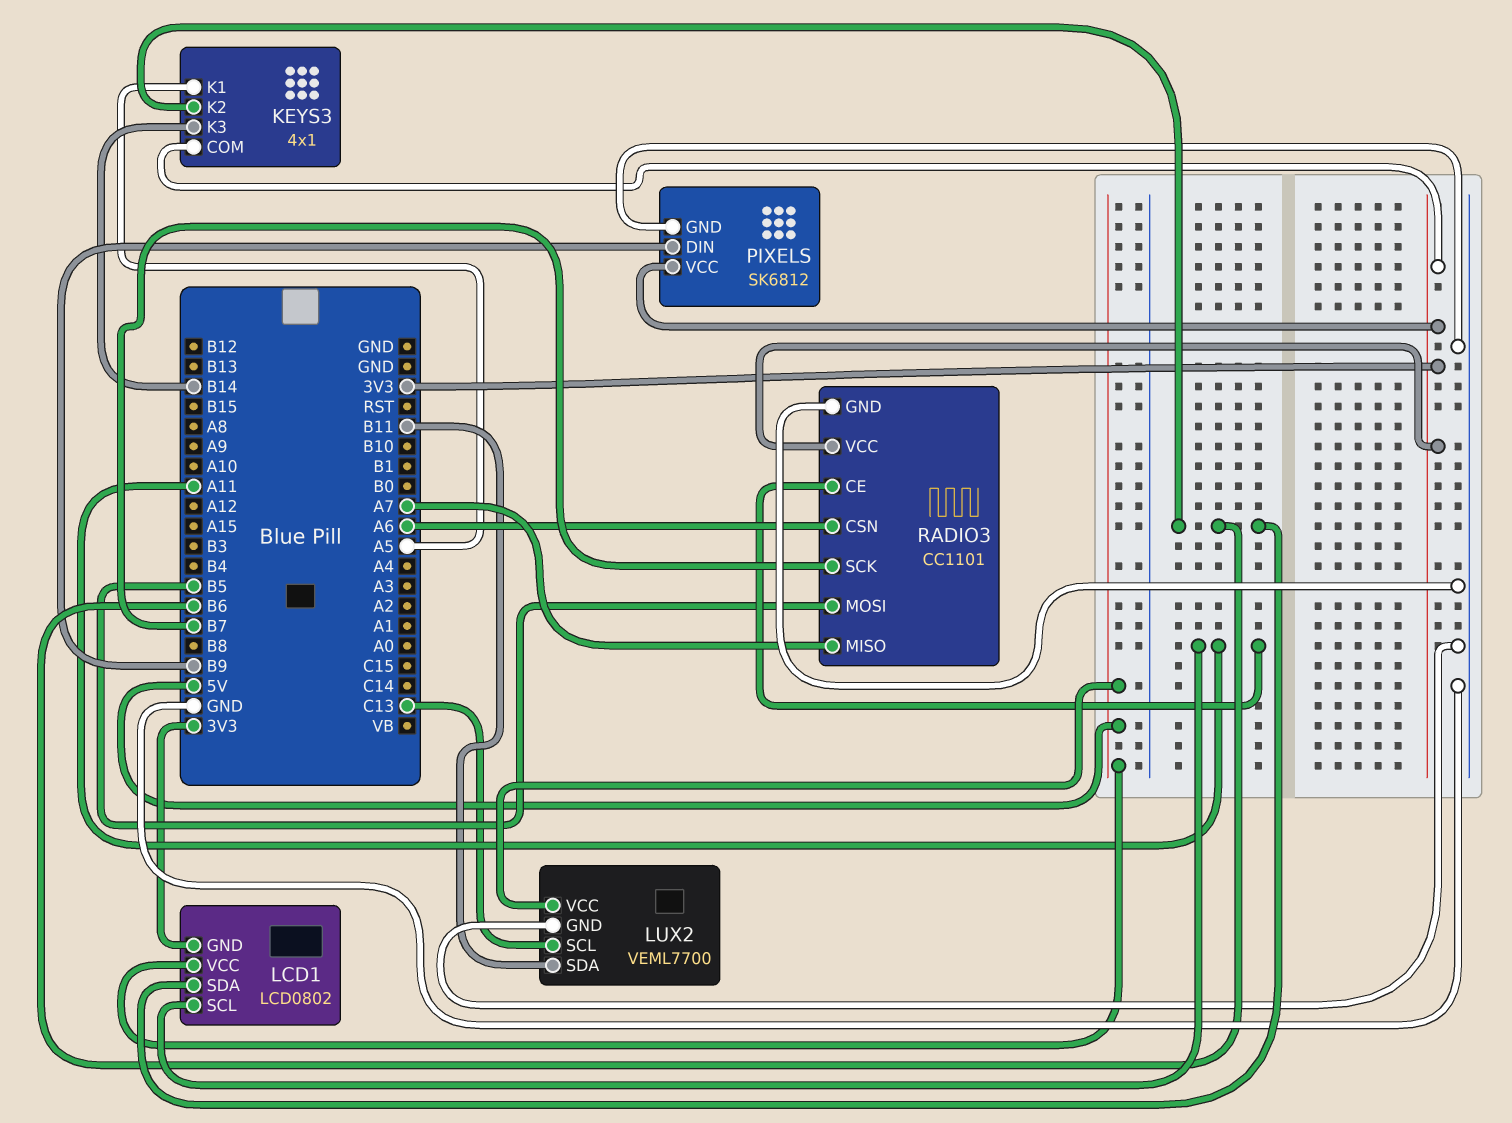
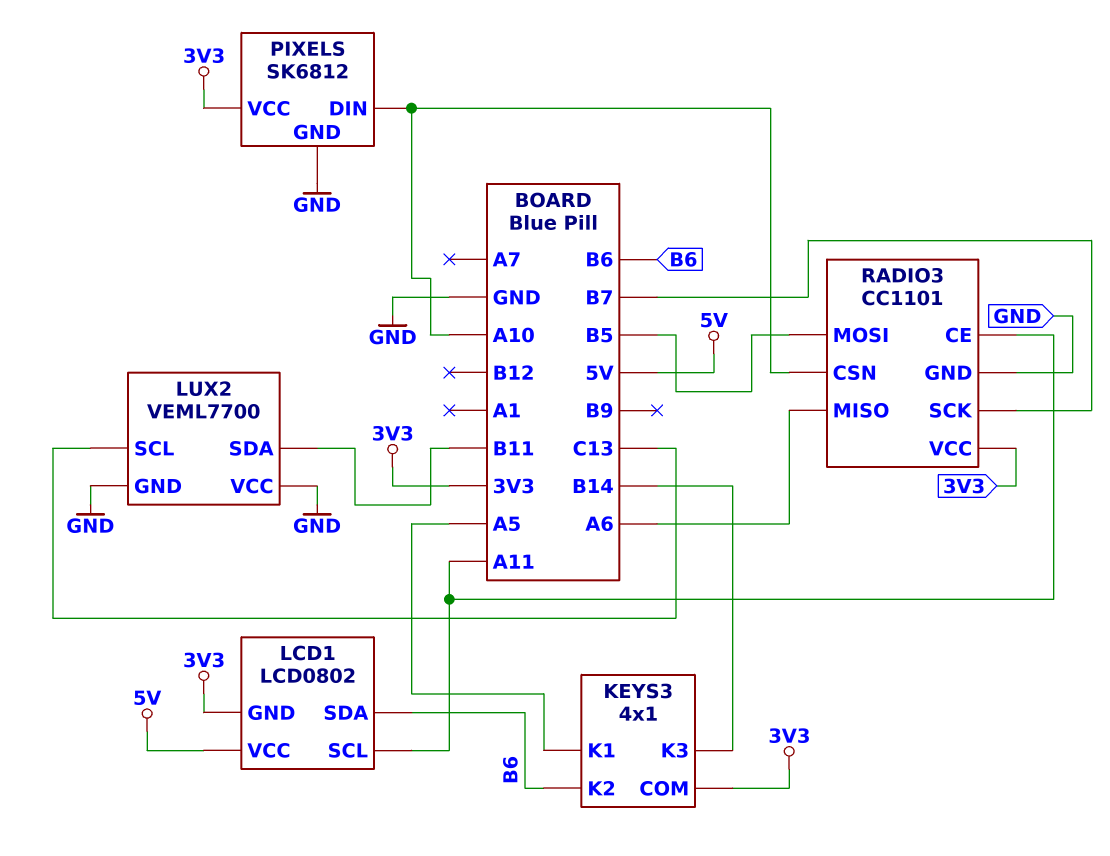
LUX2 pin VCC: 5V -> GND
PIXELS pin DIN: B9 -> A10
RADIO3 pin CSN: A6 -> A10
RADIO3 pin MISO: A7 -> A6

